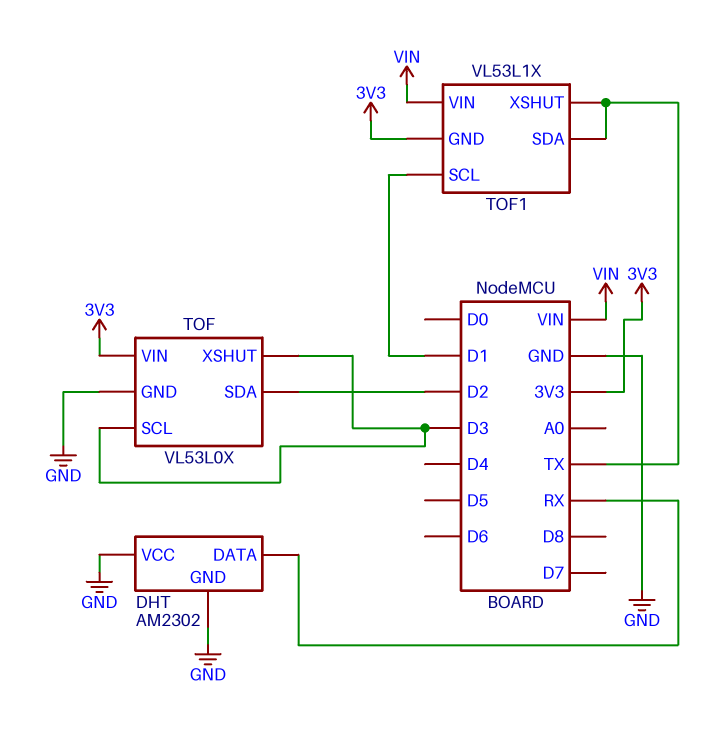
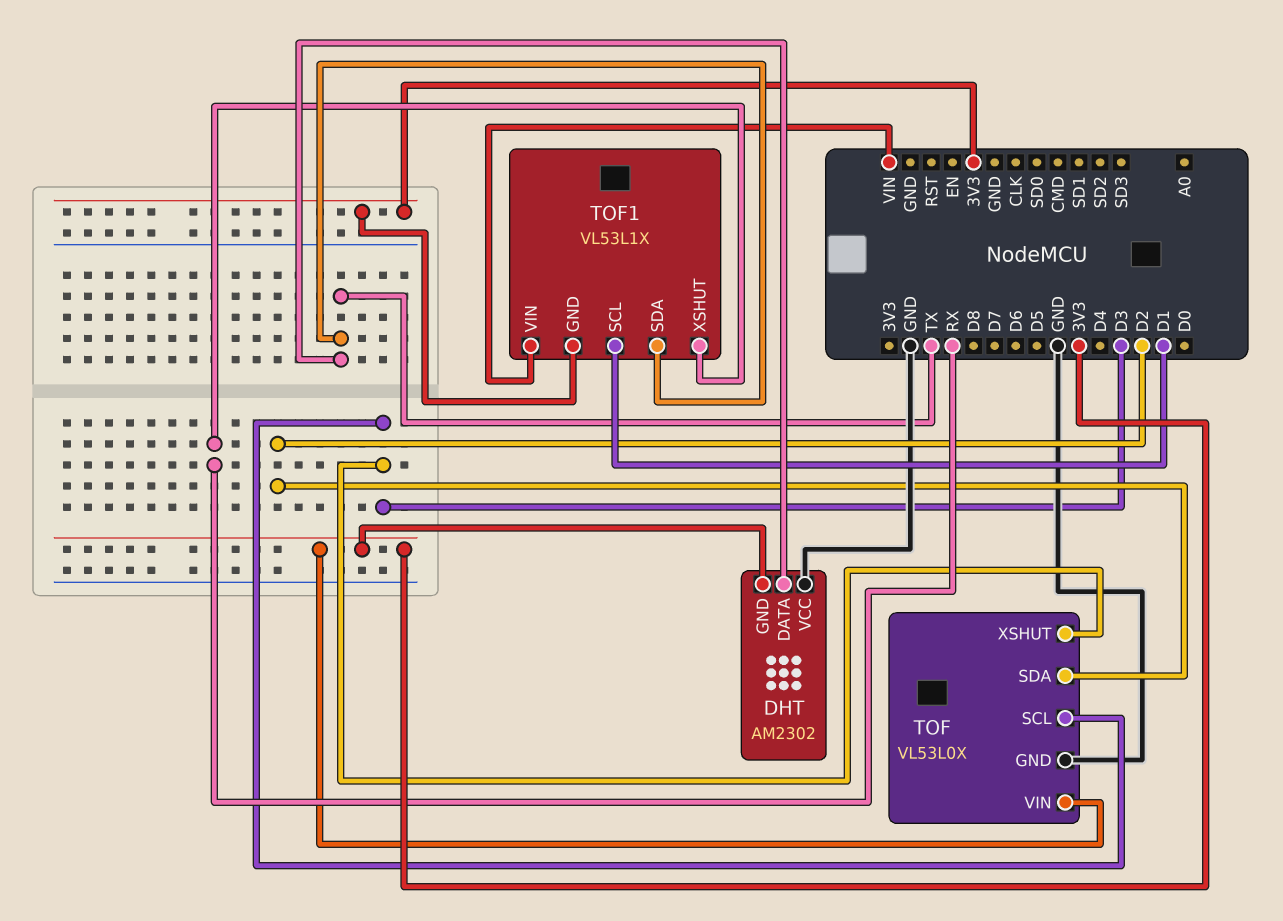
DHT pin DATA: RX -> TX
DHT pin GND: GND -> 3V3
TOF1 pin XSHUT: TX -> RX

